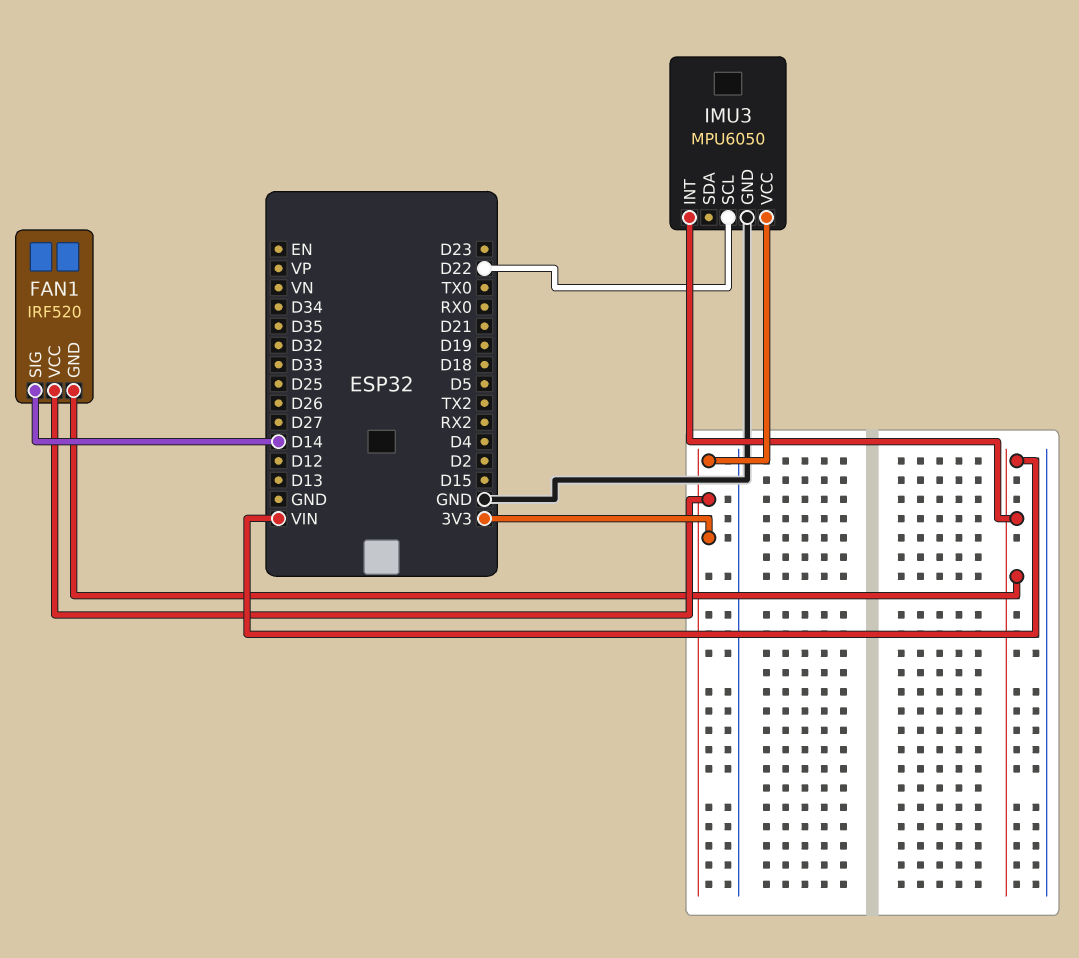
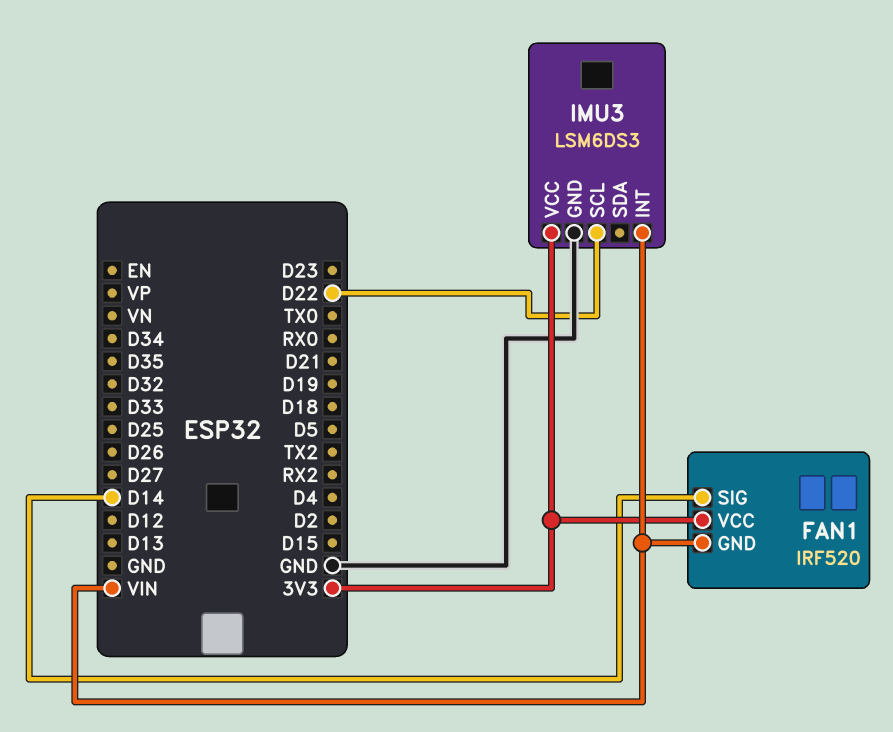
IMU3: MPU6050 -> LSM6DS3

